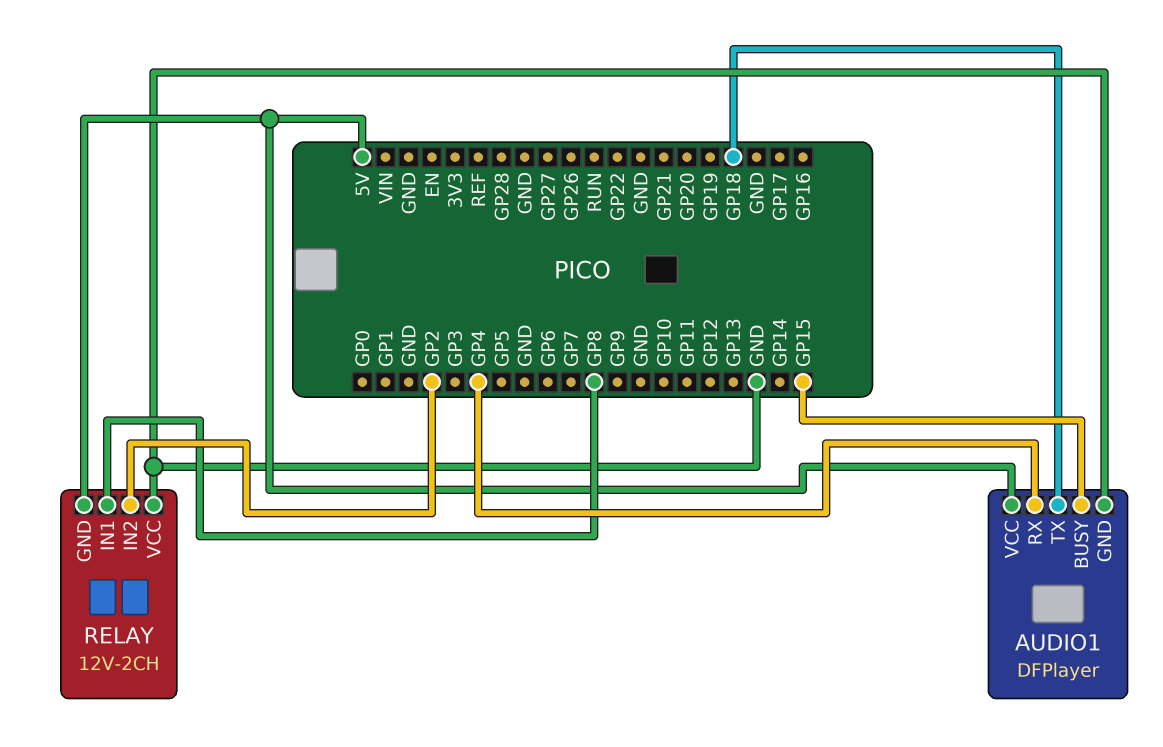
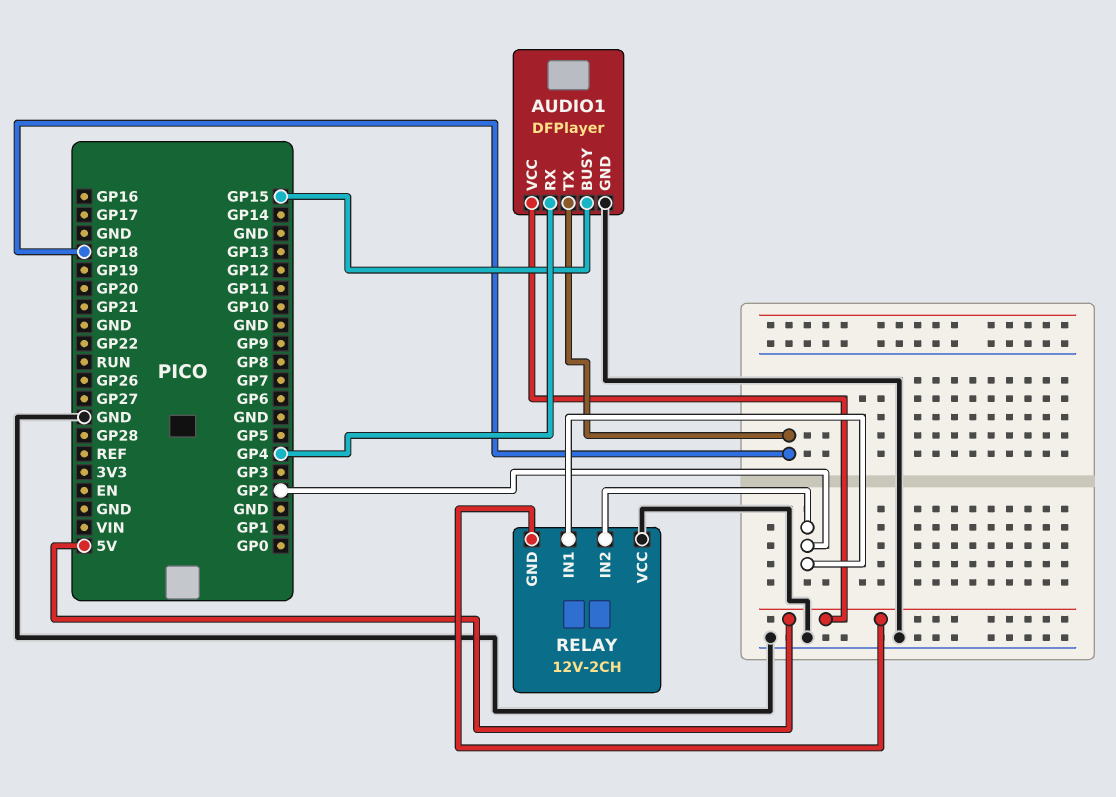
RELAY pin IN1: GP8 -> GP2

